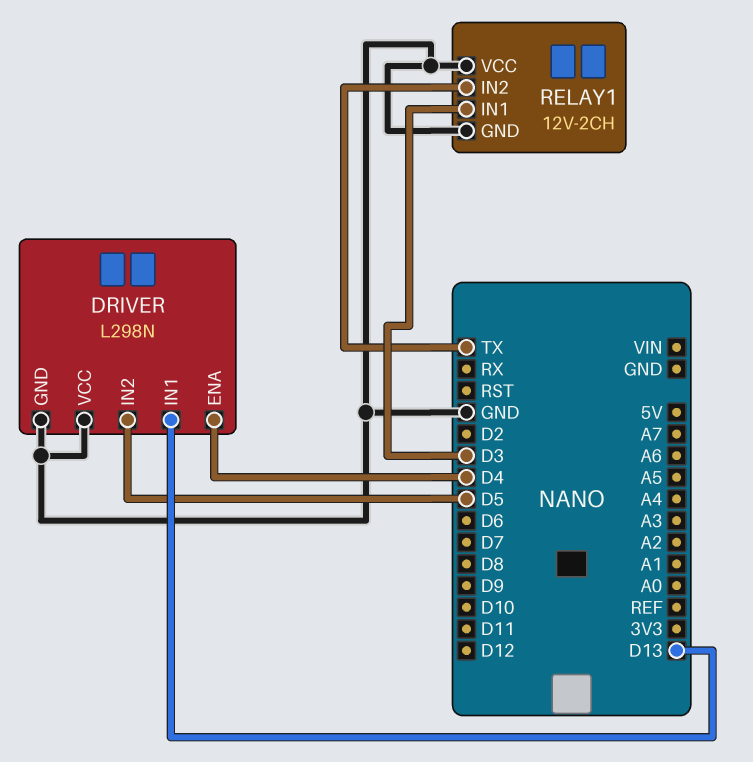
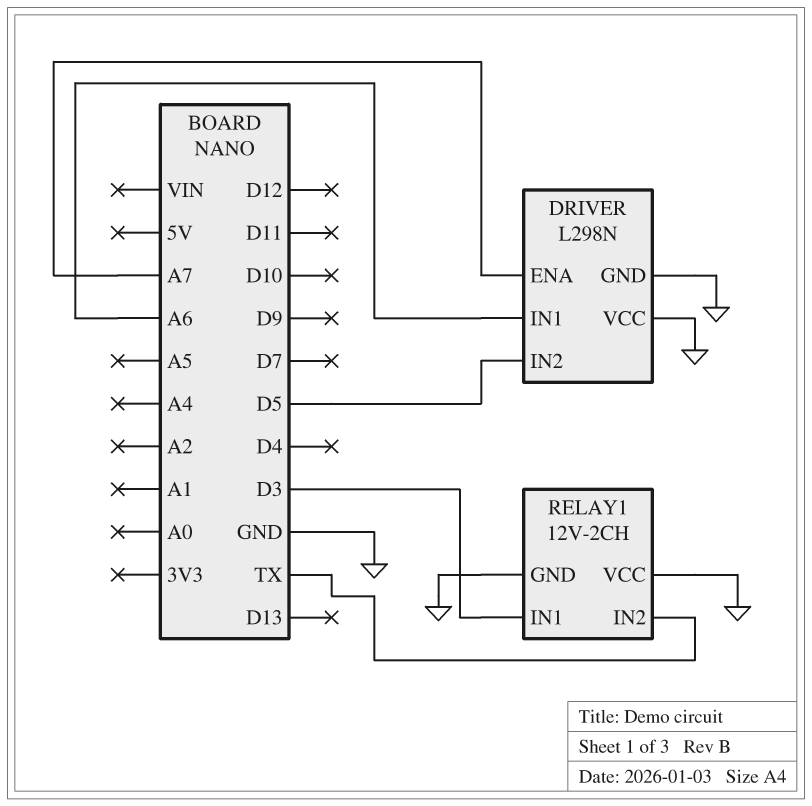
DRIVER pin ENA: D4 -> A7
DRIVER pin IN1: D13 -> A6

